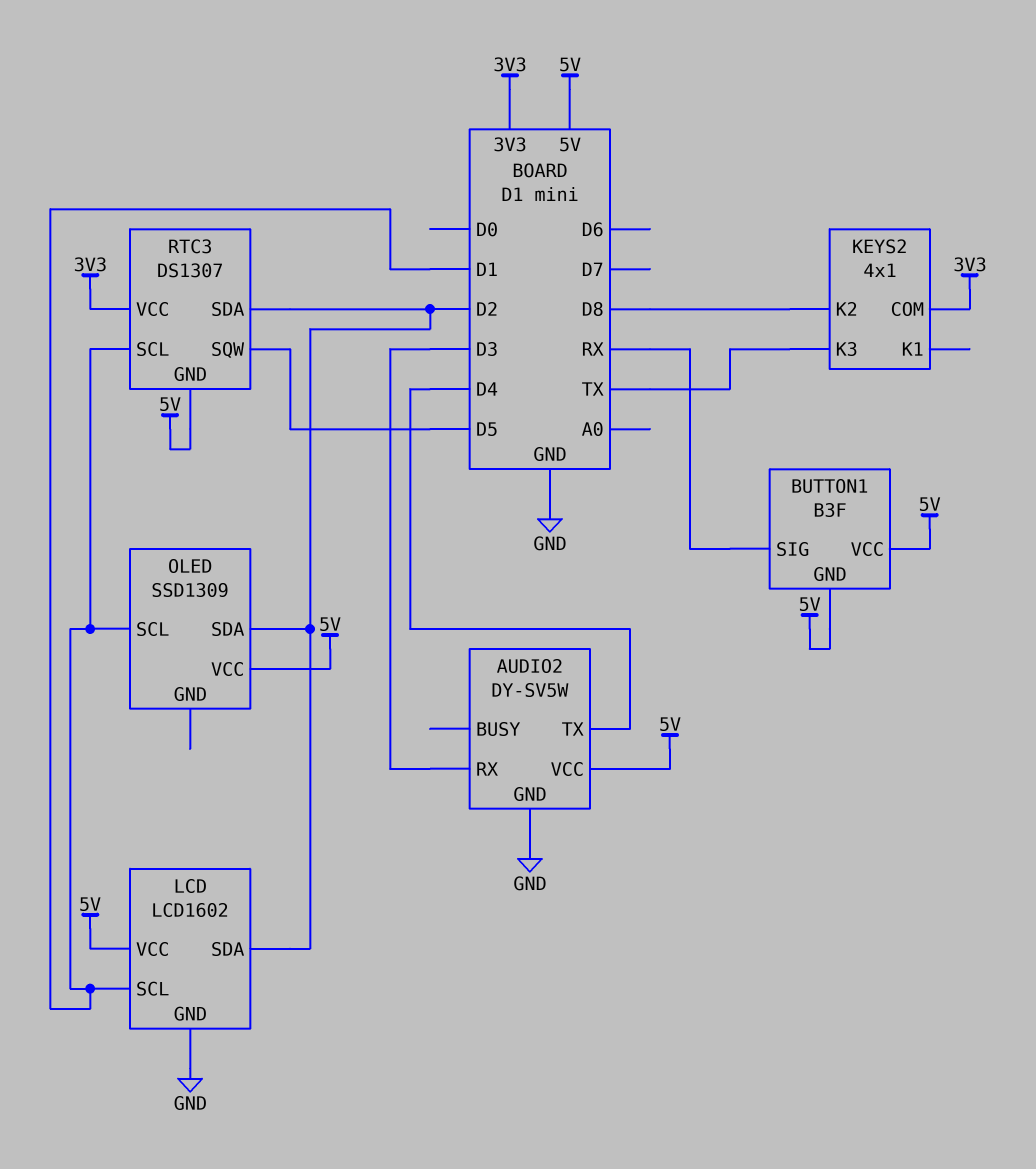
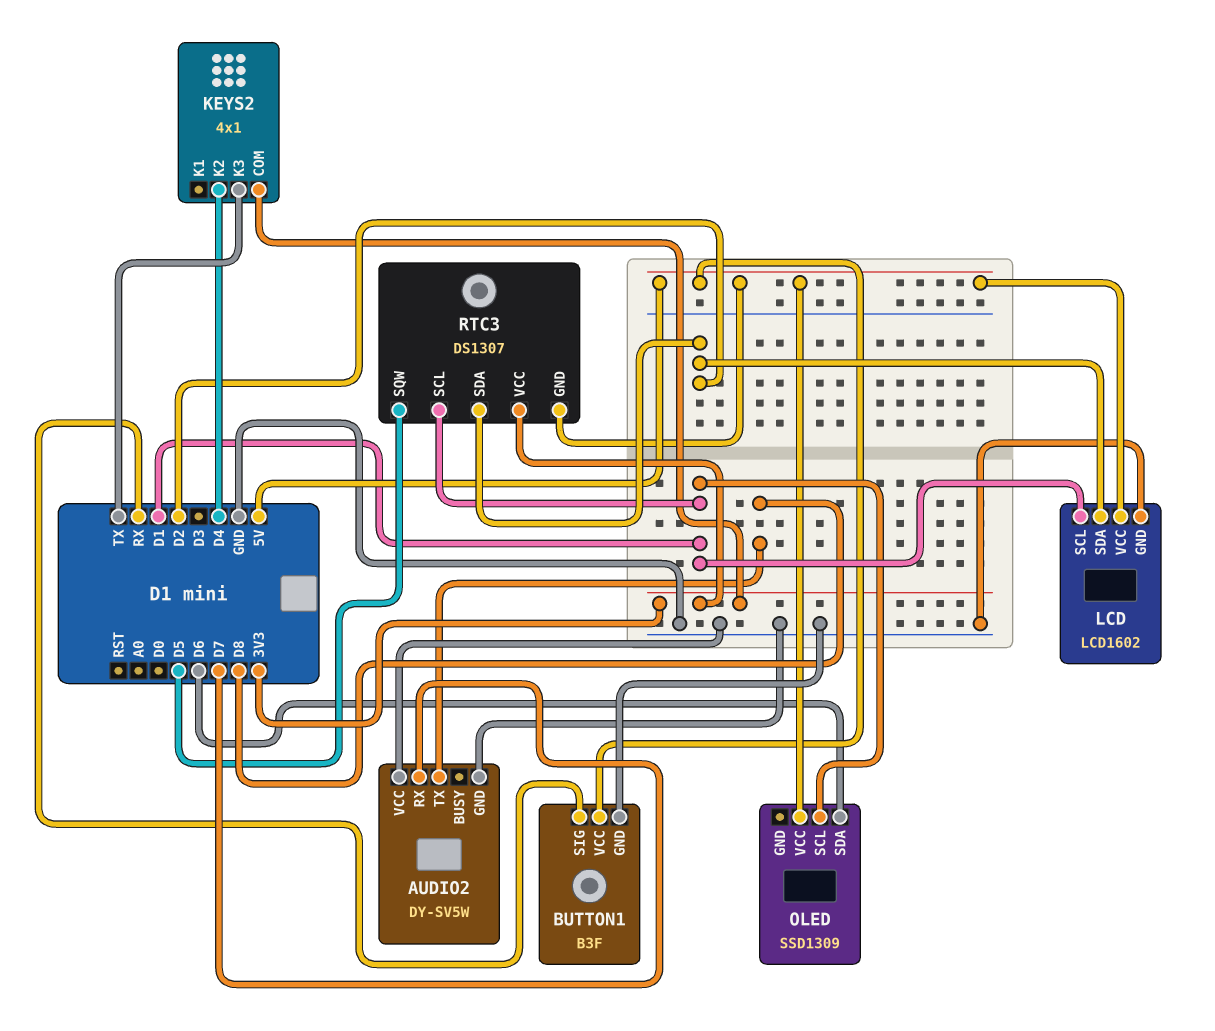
AUDIO2 pin RX: D3 -> D7
AUDIO2 pin TX: D4 -> D8
AUDIO2 pin VCC: 5V -> GND
BUTTON1 pin GND: 5V -> GND
KEYS2 pin K2: D8 -> D4
OLED pin SDA: D2 -> D6

